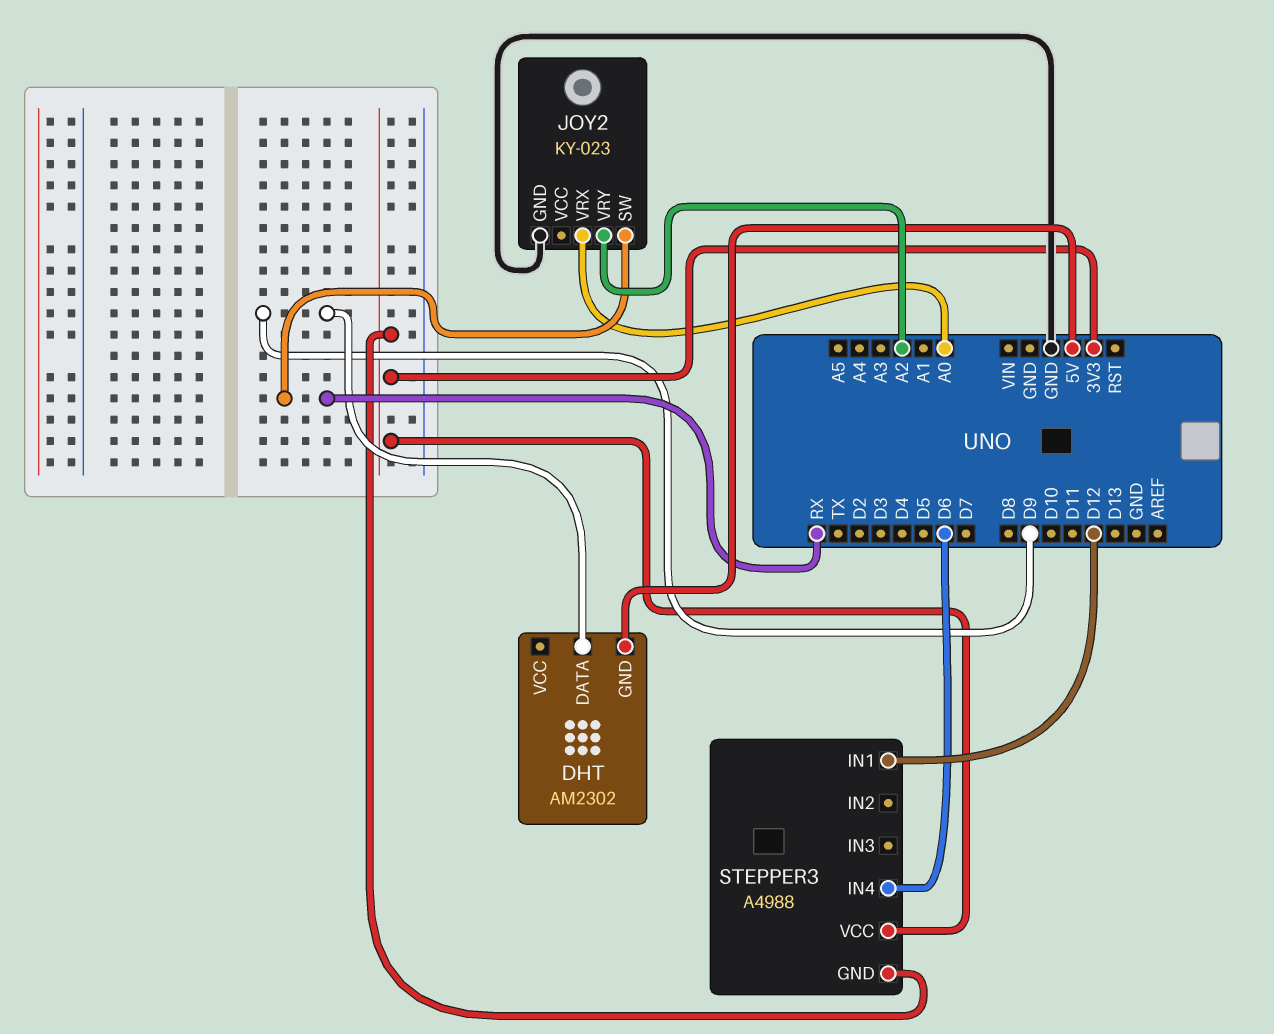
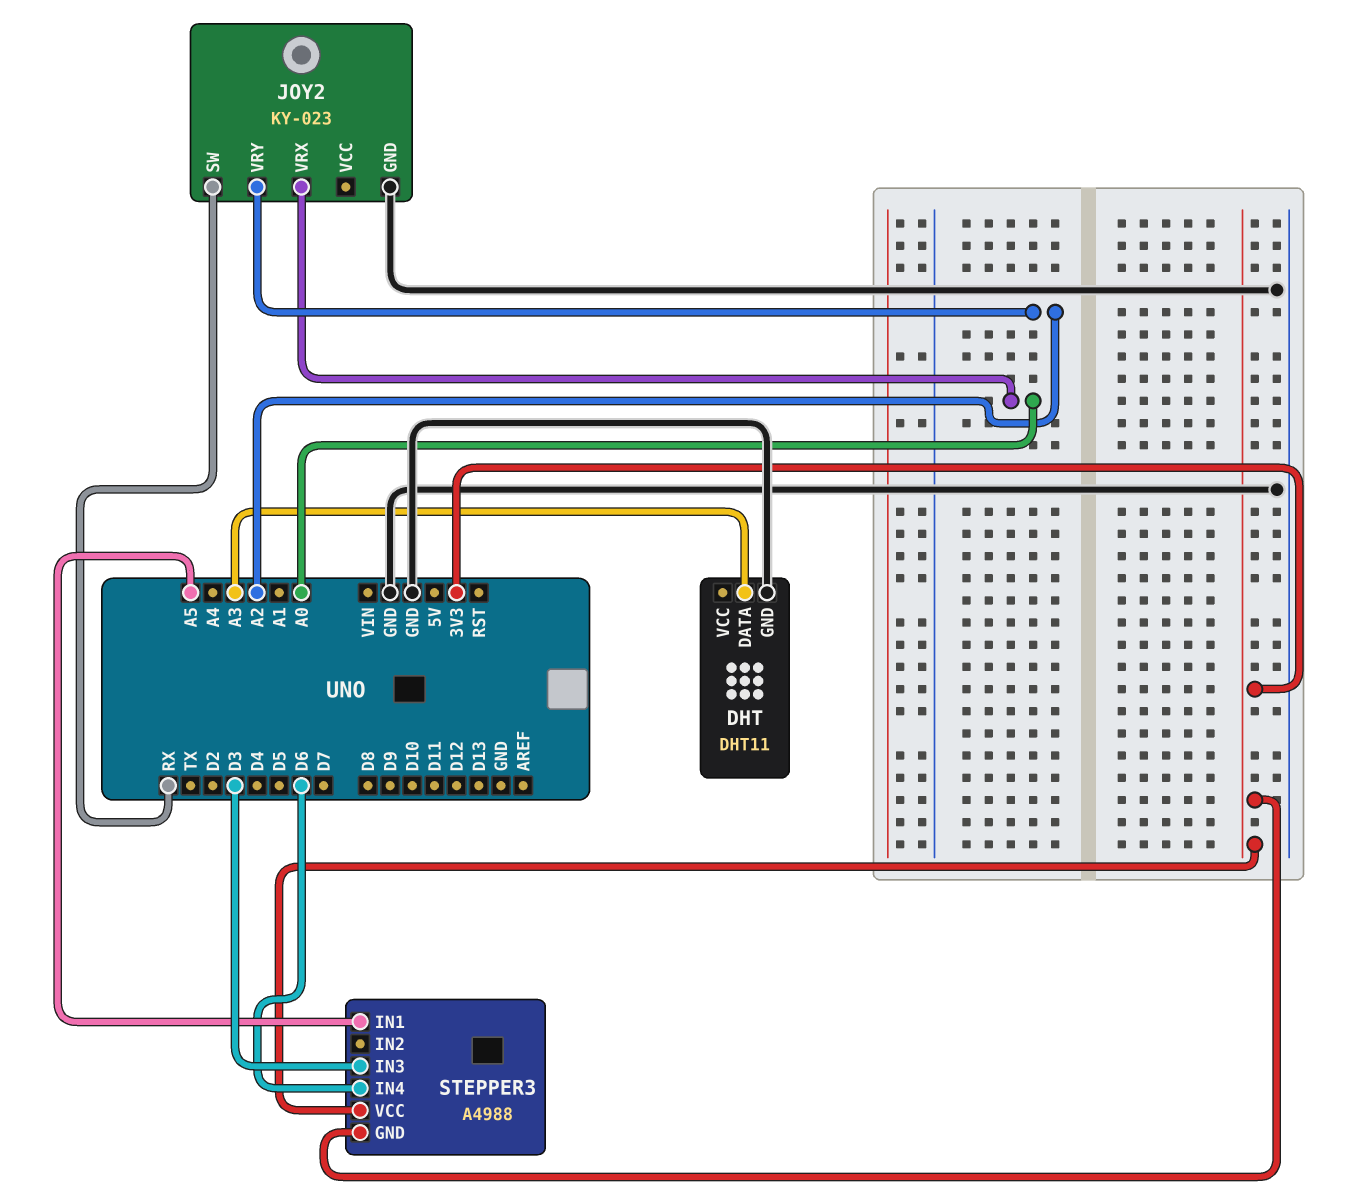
DHT: AM2302 -> DHT11
DHT pin DATA: D9 -> A3
DHT pin GND: 5V -> GND
STEPPER3 pin IN1: D12 -> A5
STEPPER3 pin IN3: none -> D3

